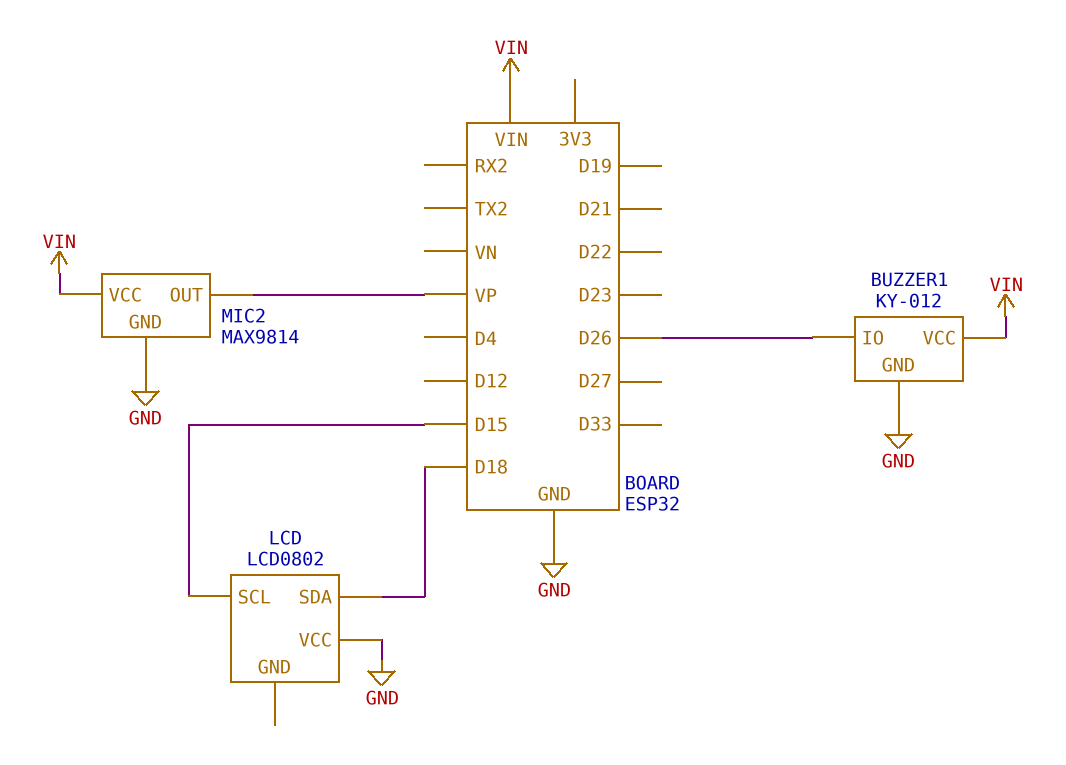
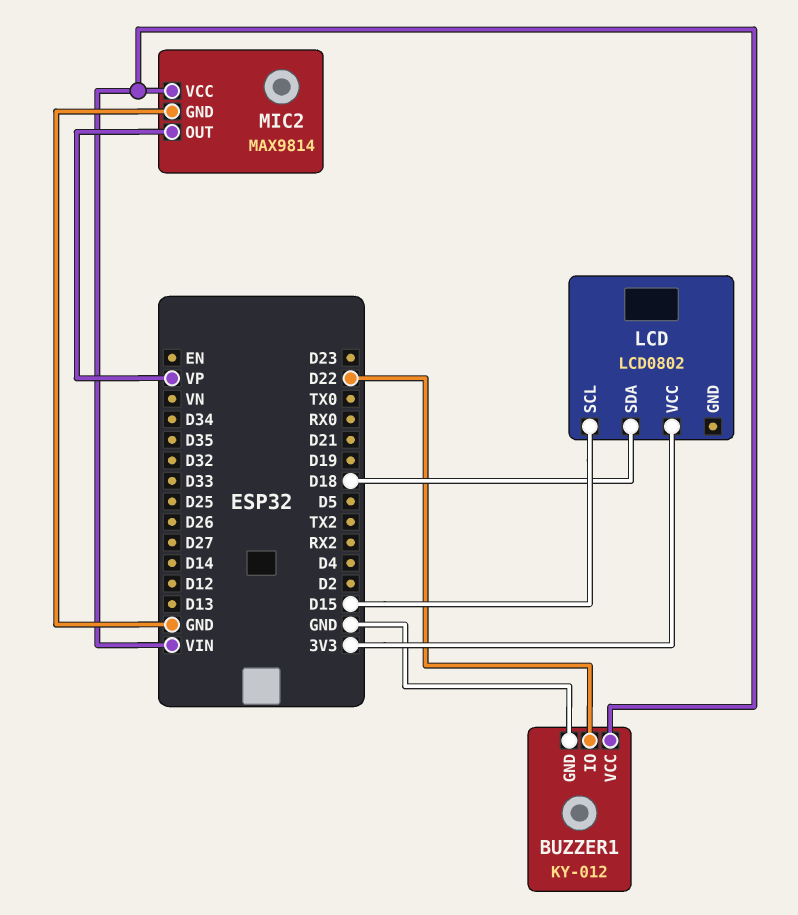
BUZZER1 pin IO: D26 -> D22
LCD pin VCC: GND -> 3V3

